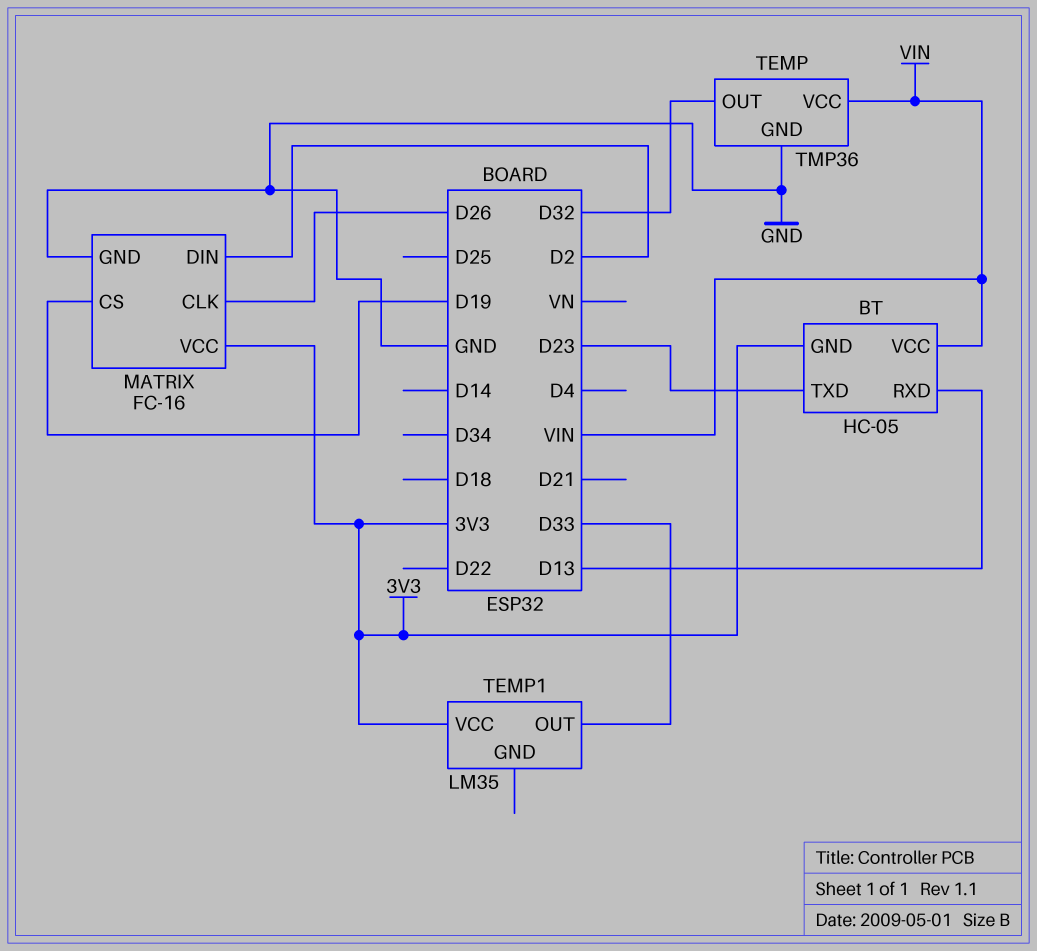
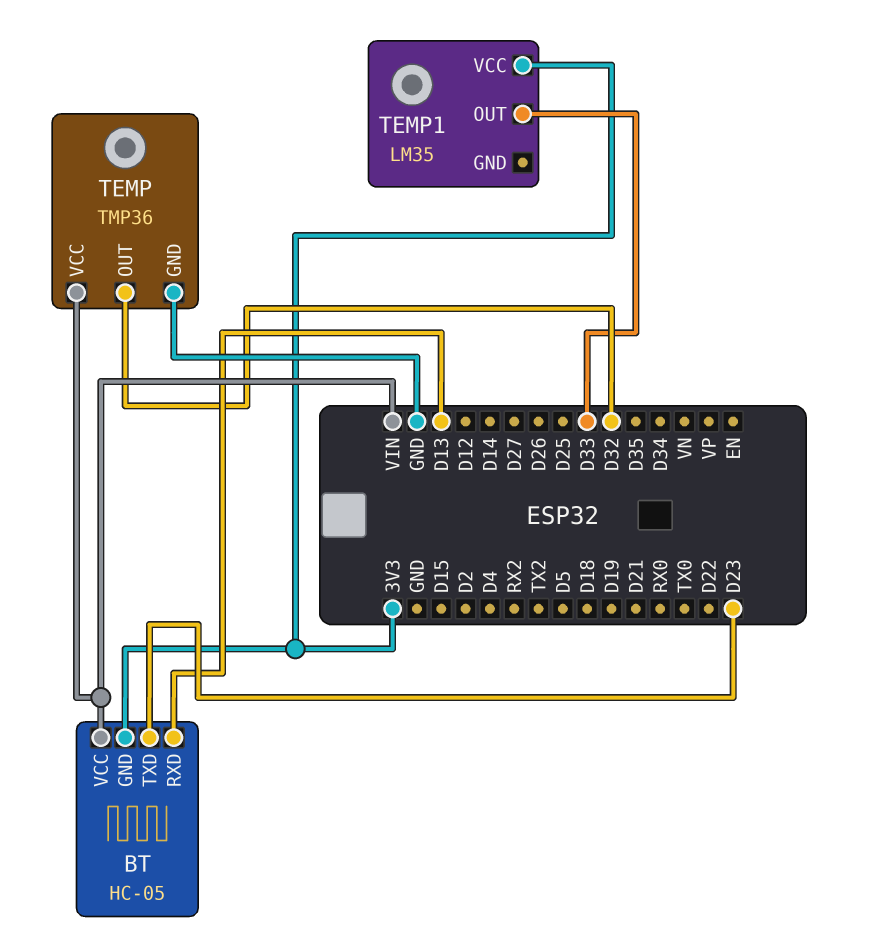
MATRIX: FC-16 -> none
MATRIX pin CLK: D26 -> none
MATRIX pin CS: D19 -> none
MATRIX pin DIN: D2 -> none
MATRIX pin GND: GND -> none
MATRIX pin VCC: 3V3 -> none

